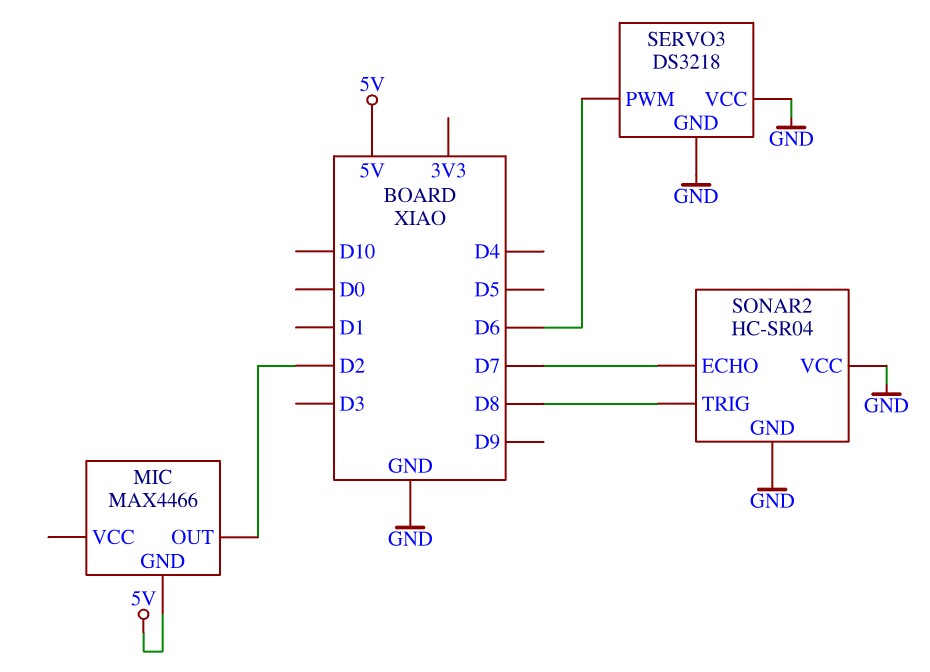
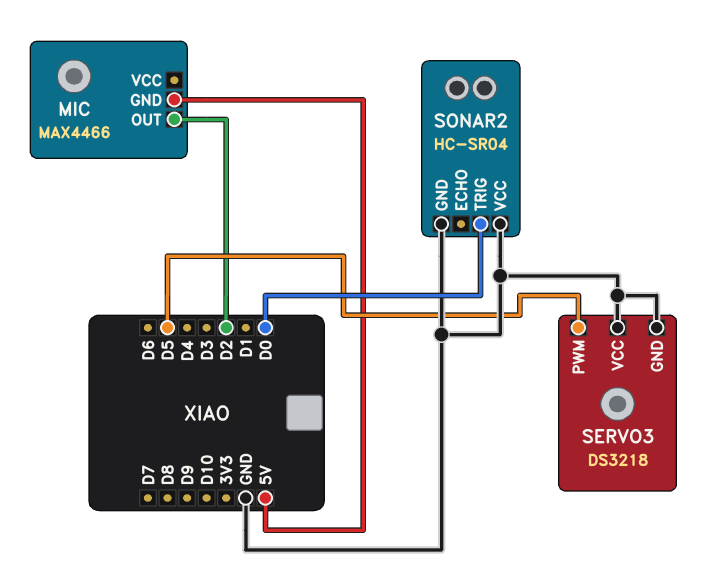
SERVO3 pin PWM: D6 -> D5
SONAR2 pin ECHO: D7 -> none
SONAR2 pin TRIG: D8 -> D0

